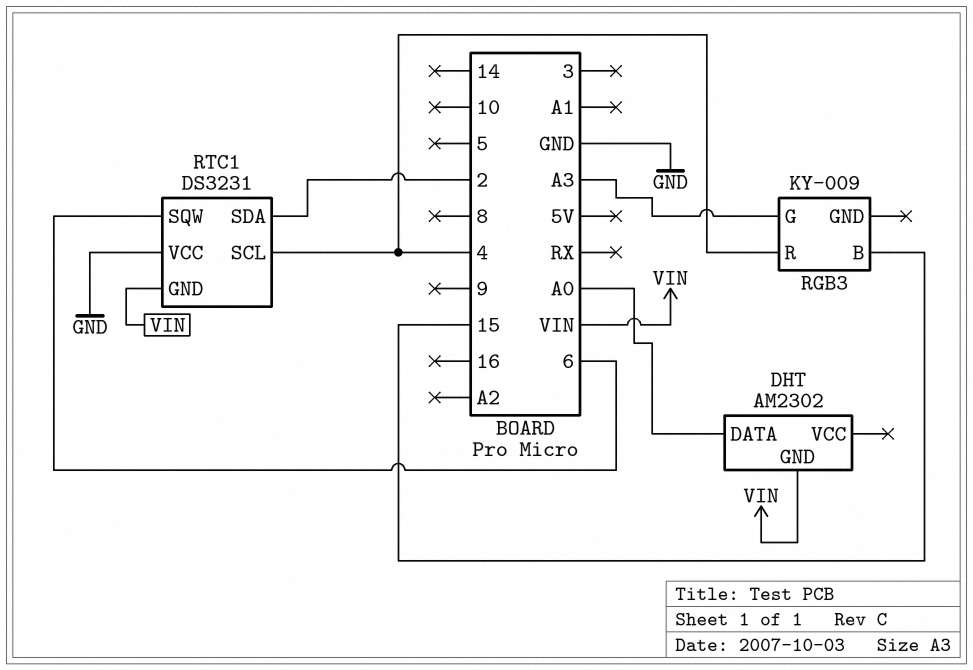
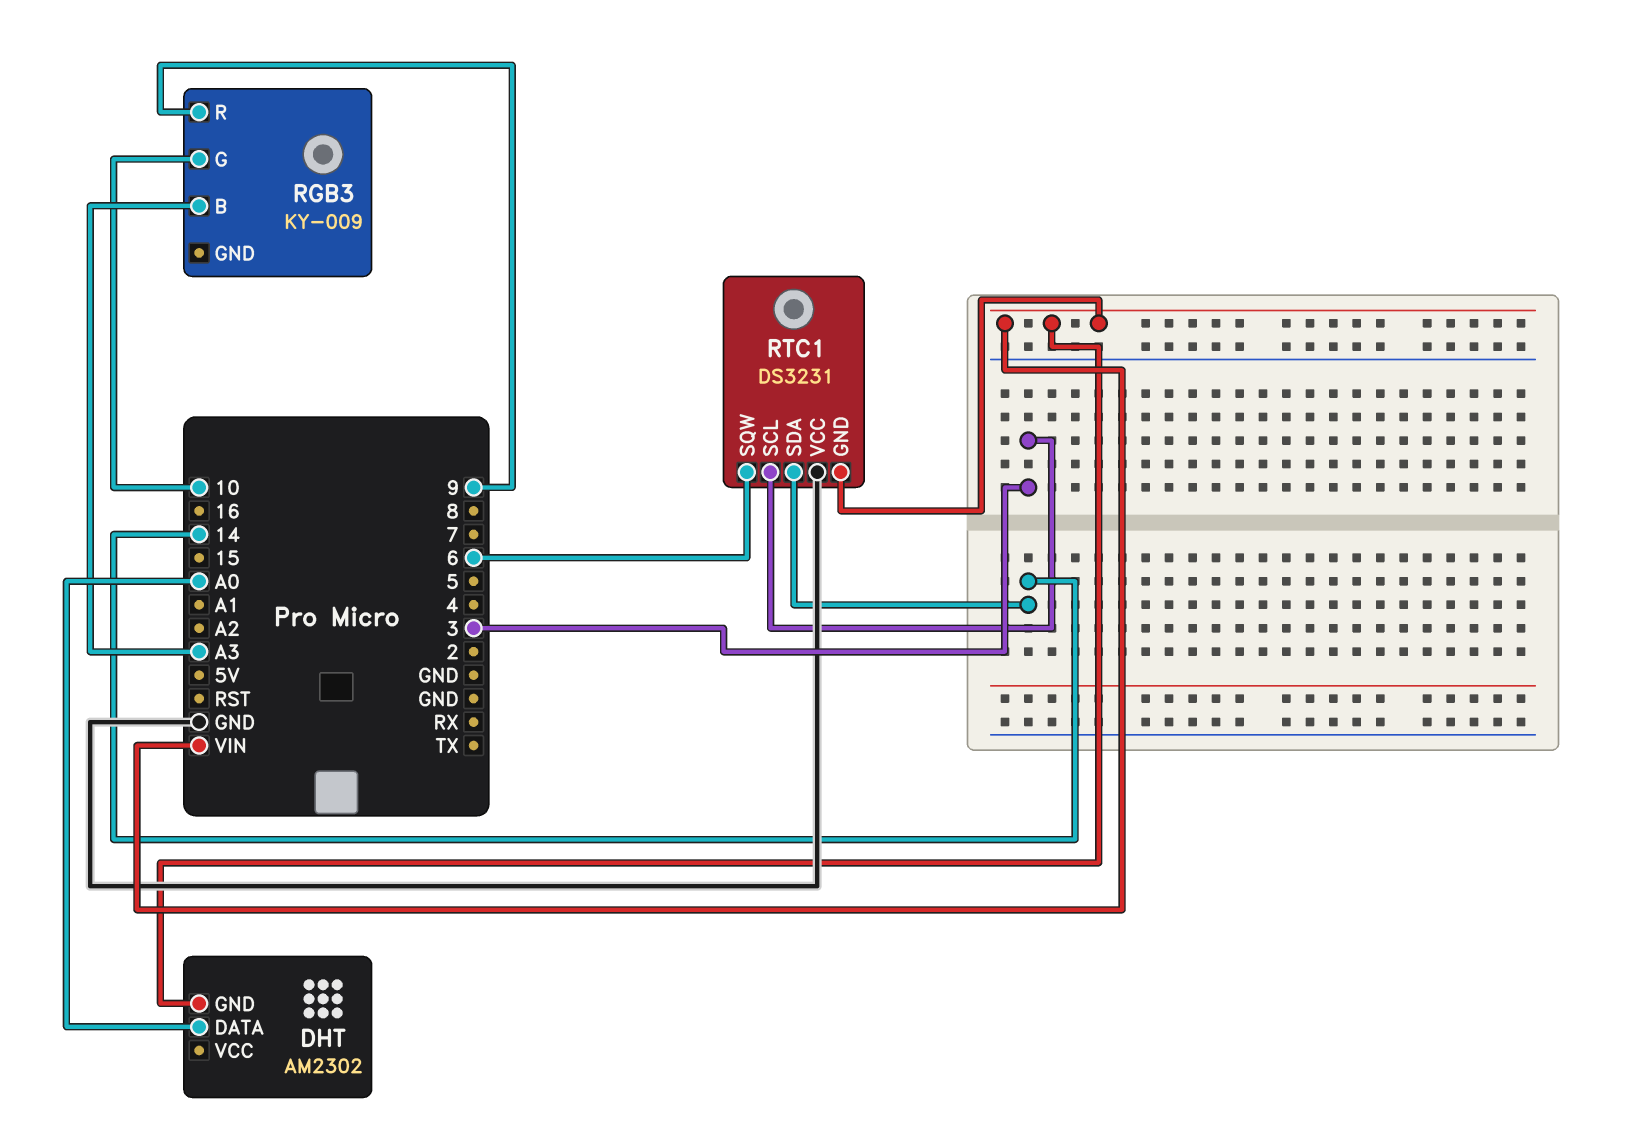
RGB3 pin B: 15 -> A3
RGB3 pin G: A3 -> 10
RGB3 pin R: 4 -> 9
RTC1 pin SCL: 4 -> 3
RTC1 pin SDA: 2 -> 14

